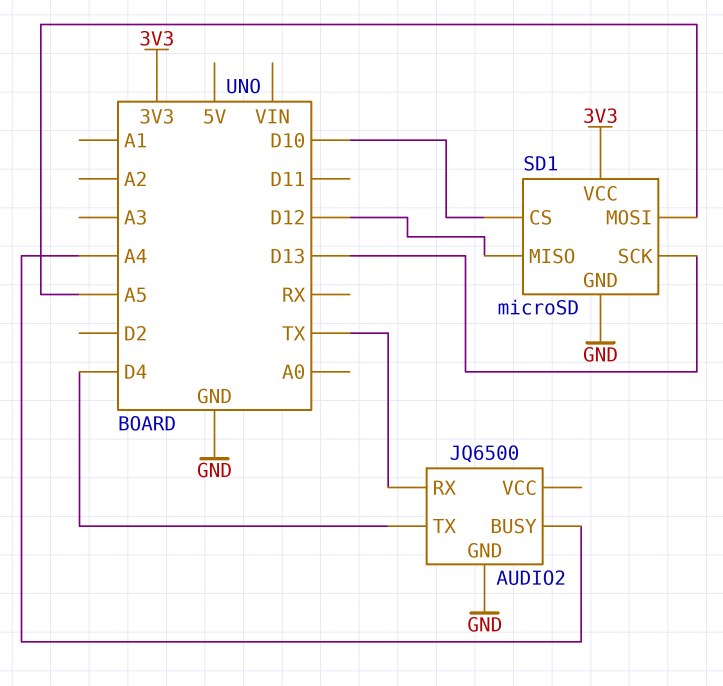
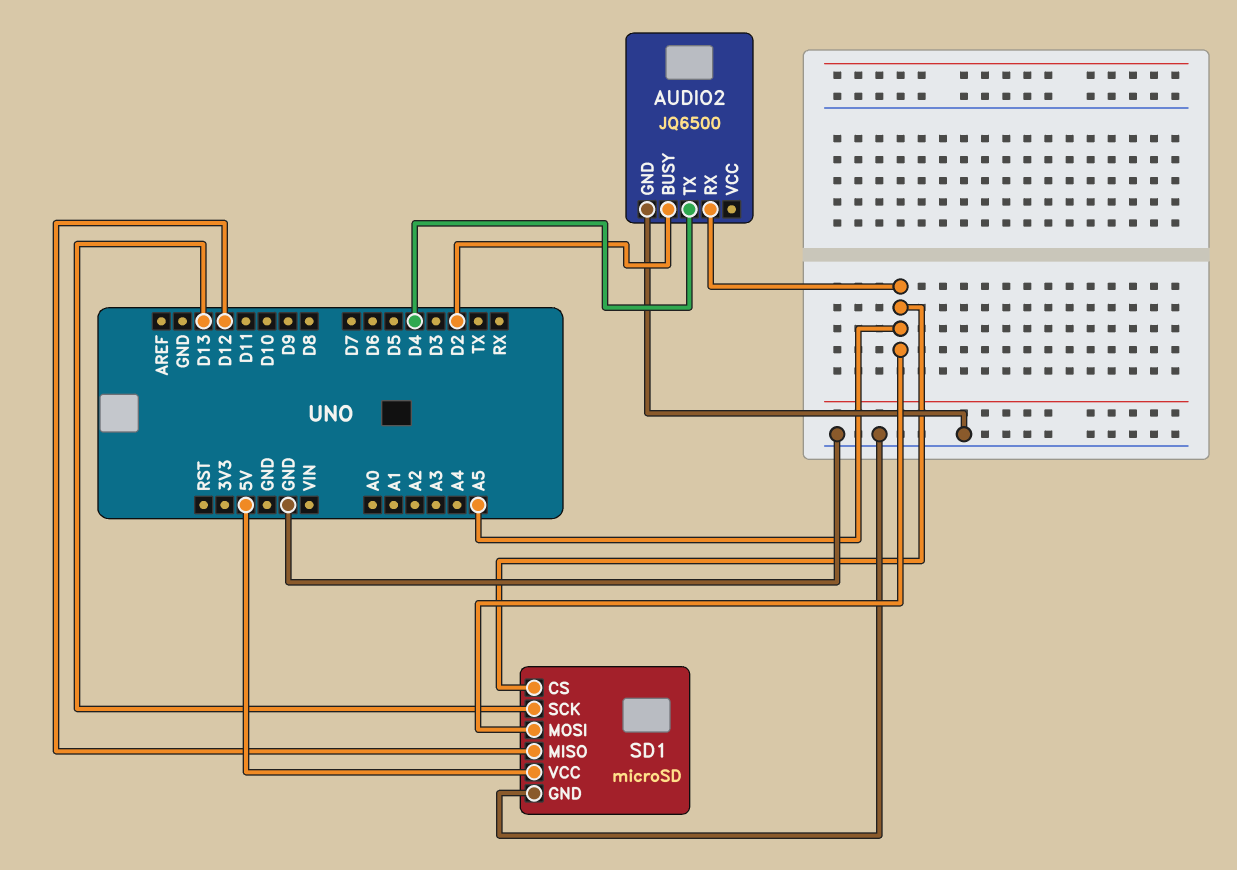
AUDIO2 pin BUSY: A4 -> D2
AUDIO2 pin RX: TX -> A5
SD1 pin CS: D10 -> A5
SD1 pin VCC: 3V3 -> 5V

